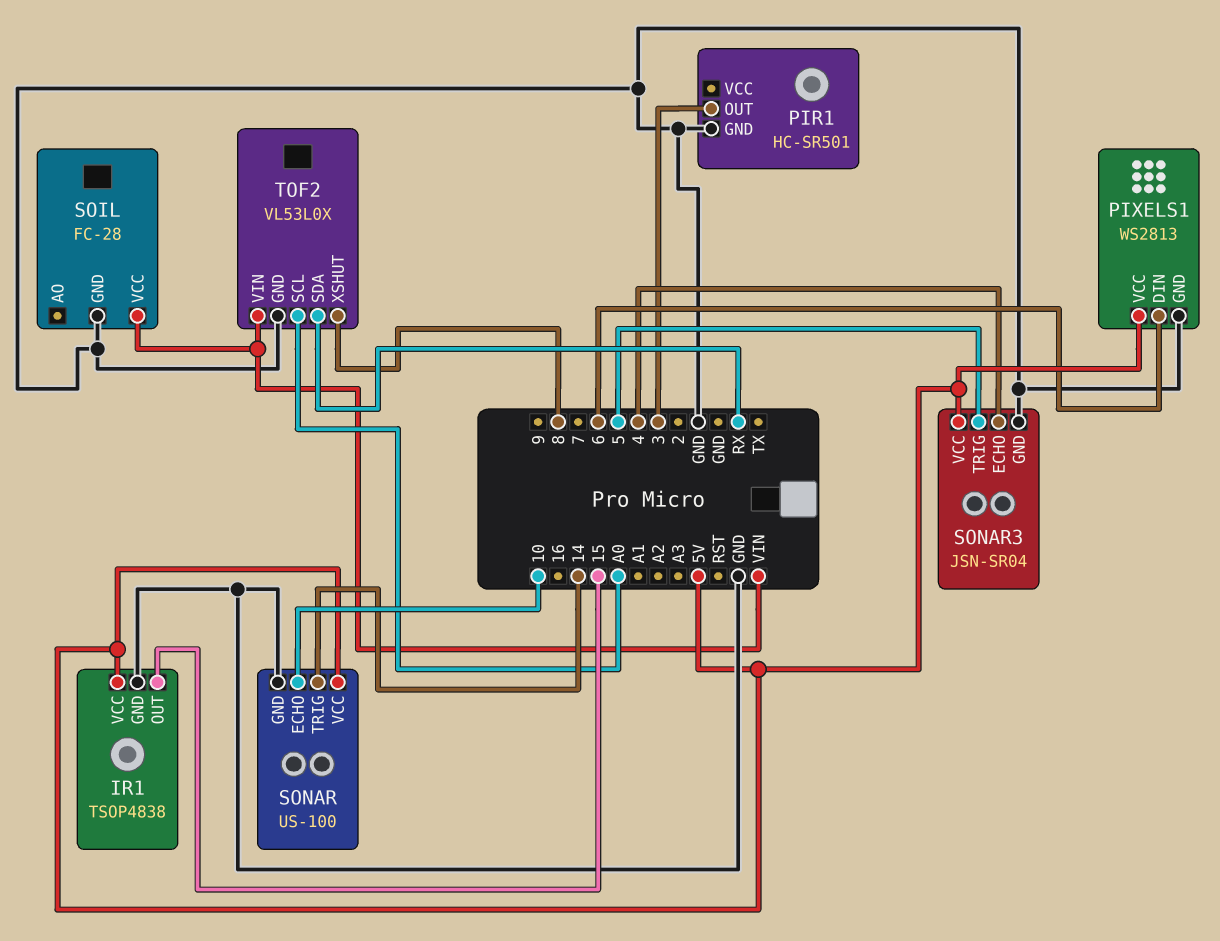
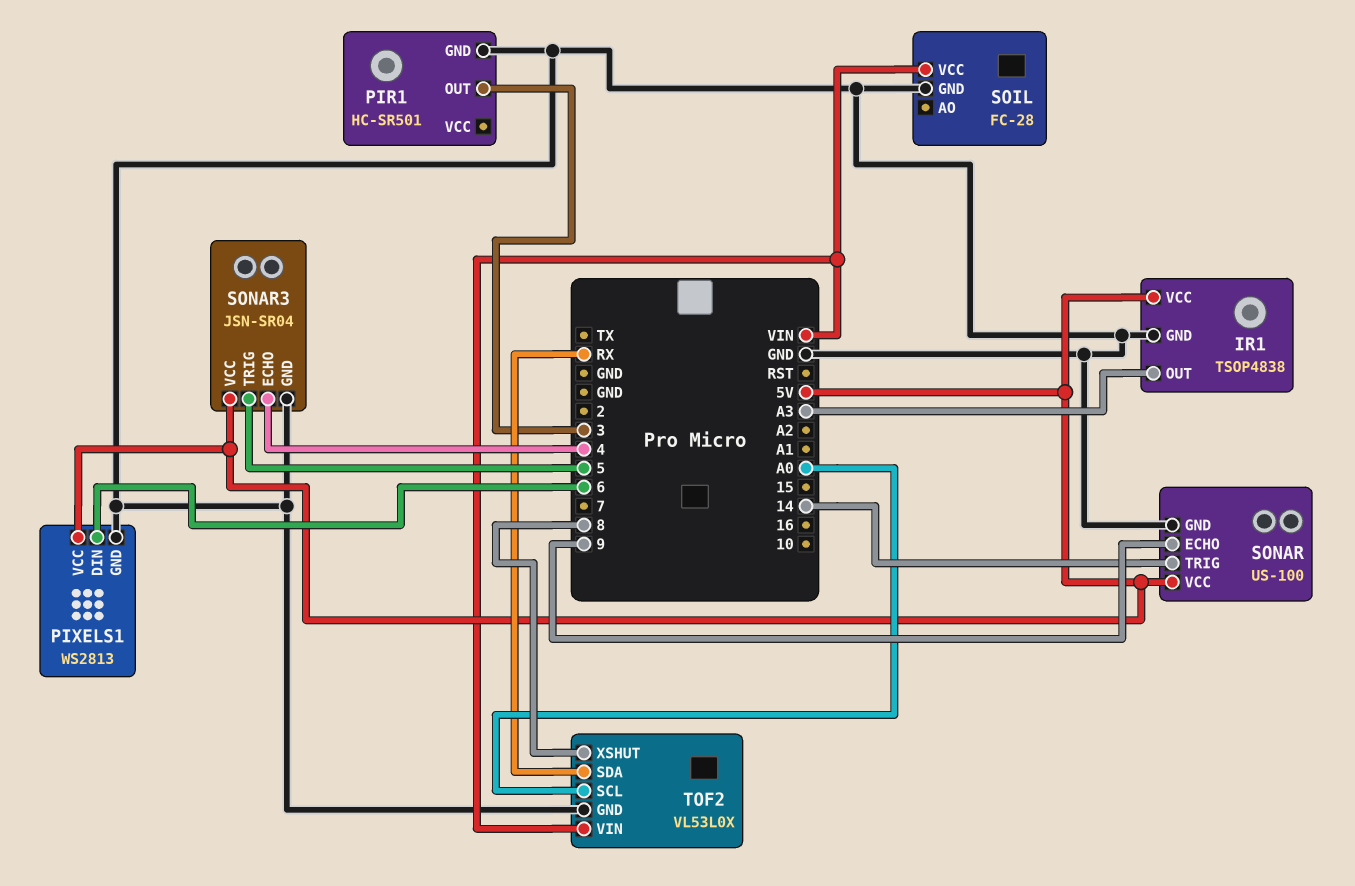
IR1 pin OUT: 15 -> A3
SONAR pin ECHO: 10 -> 9

